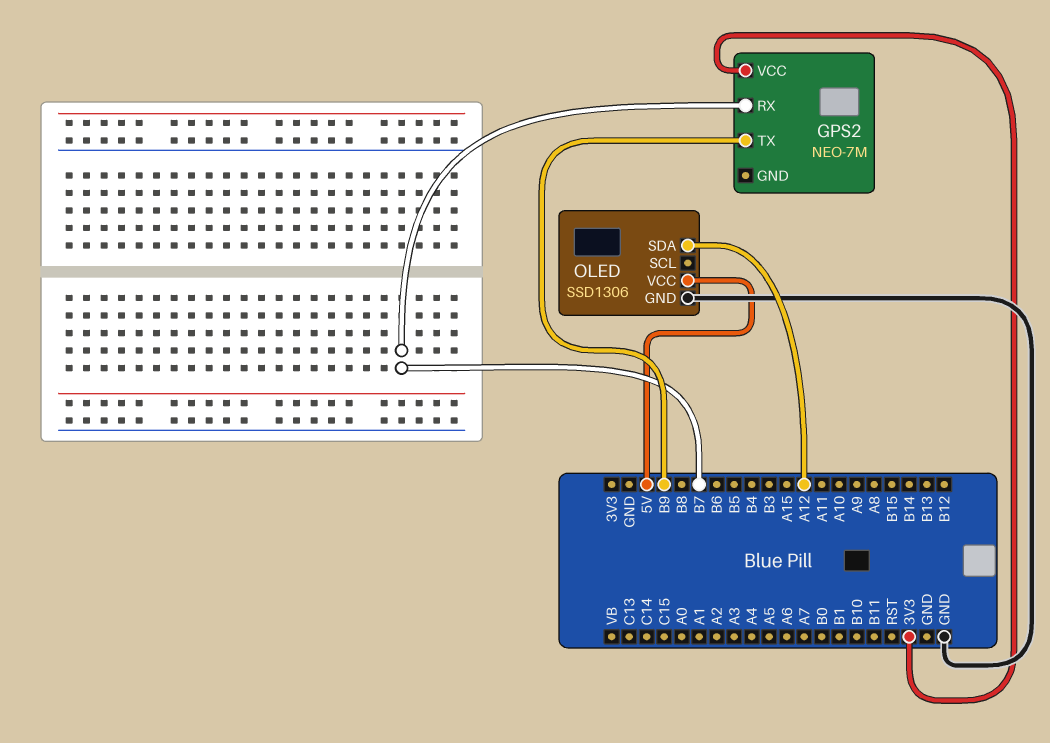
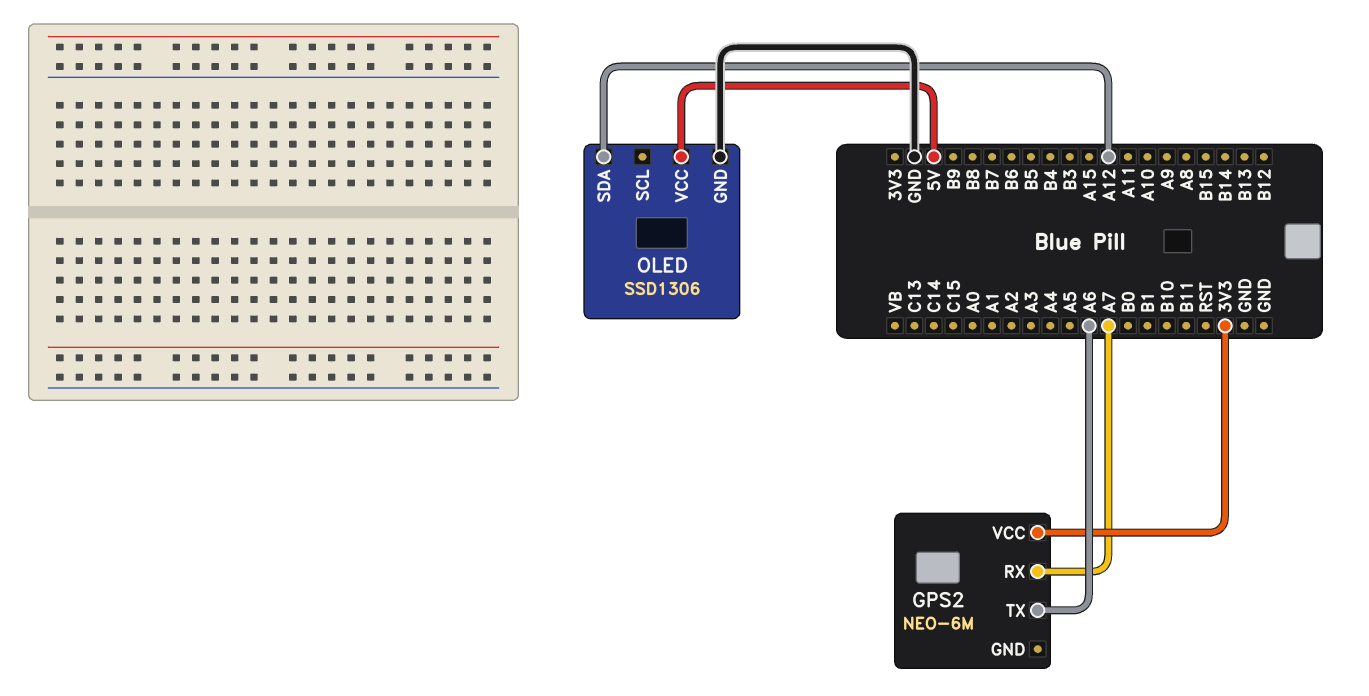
GPS2: NEO-7M -> NEO-6M
GPS2 pin RX: B7 -> A7
GPS2 pin TX: B9 -> A6

